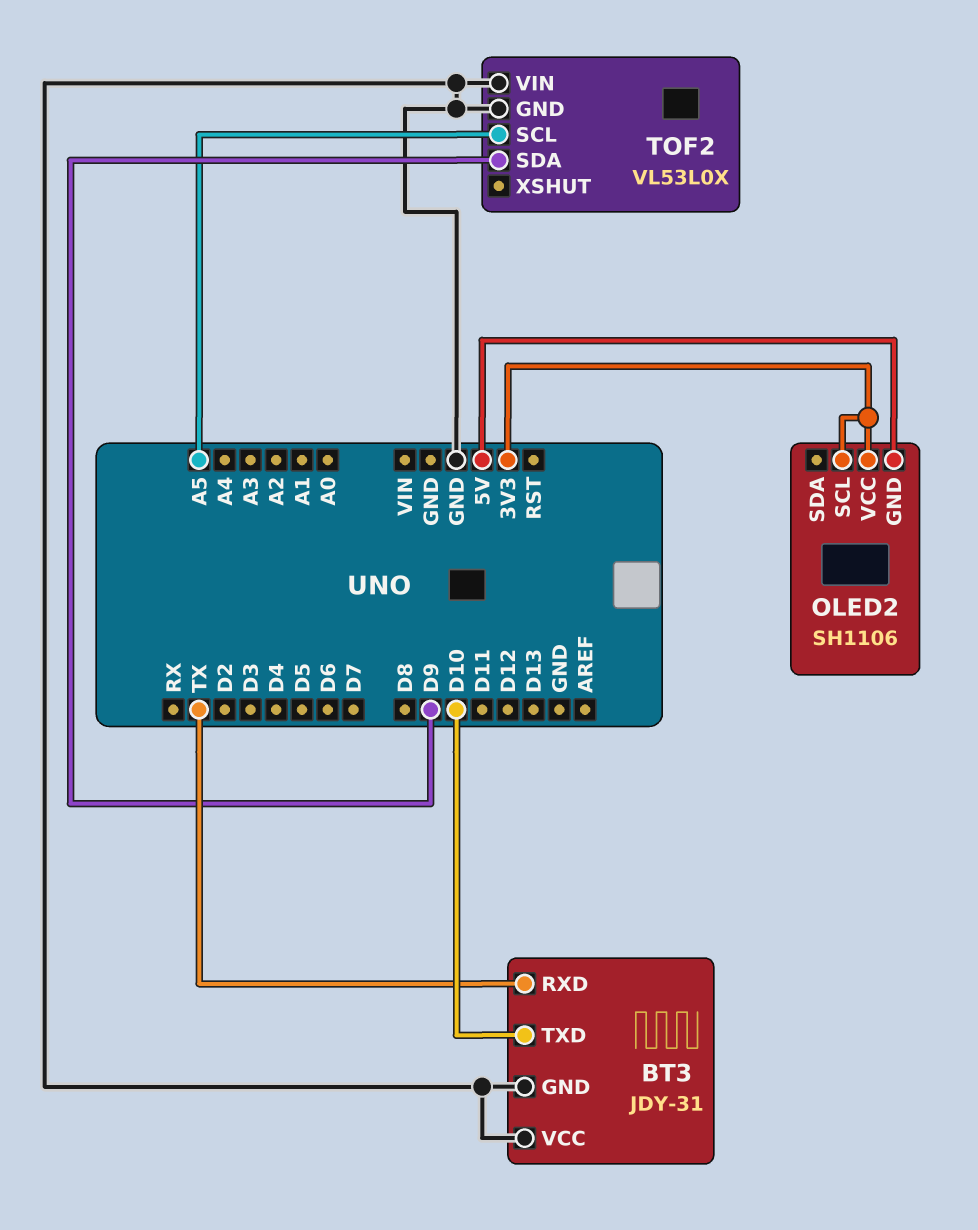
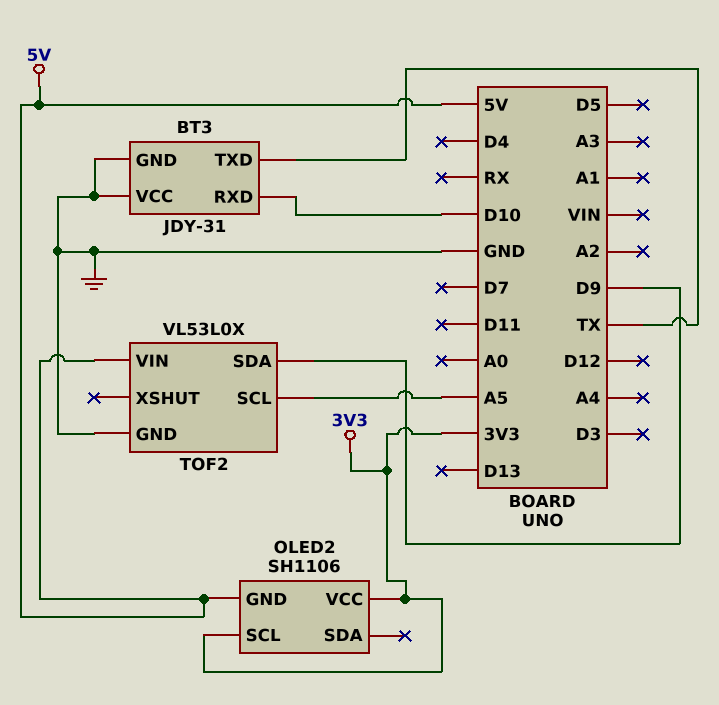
BT3 pin RXD: TX -> D10
BT3 pin TXD: D10 -> TX
TOF2 pin VIN: GND -> 5V

